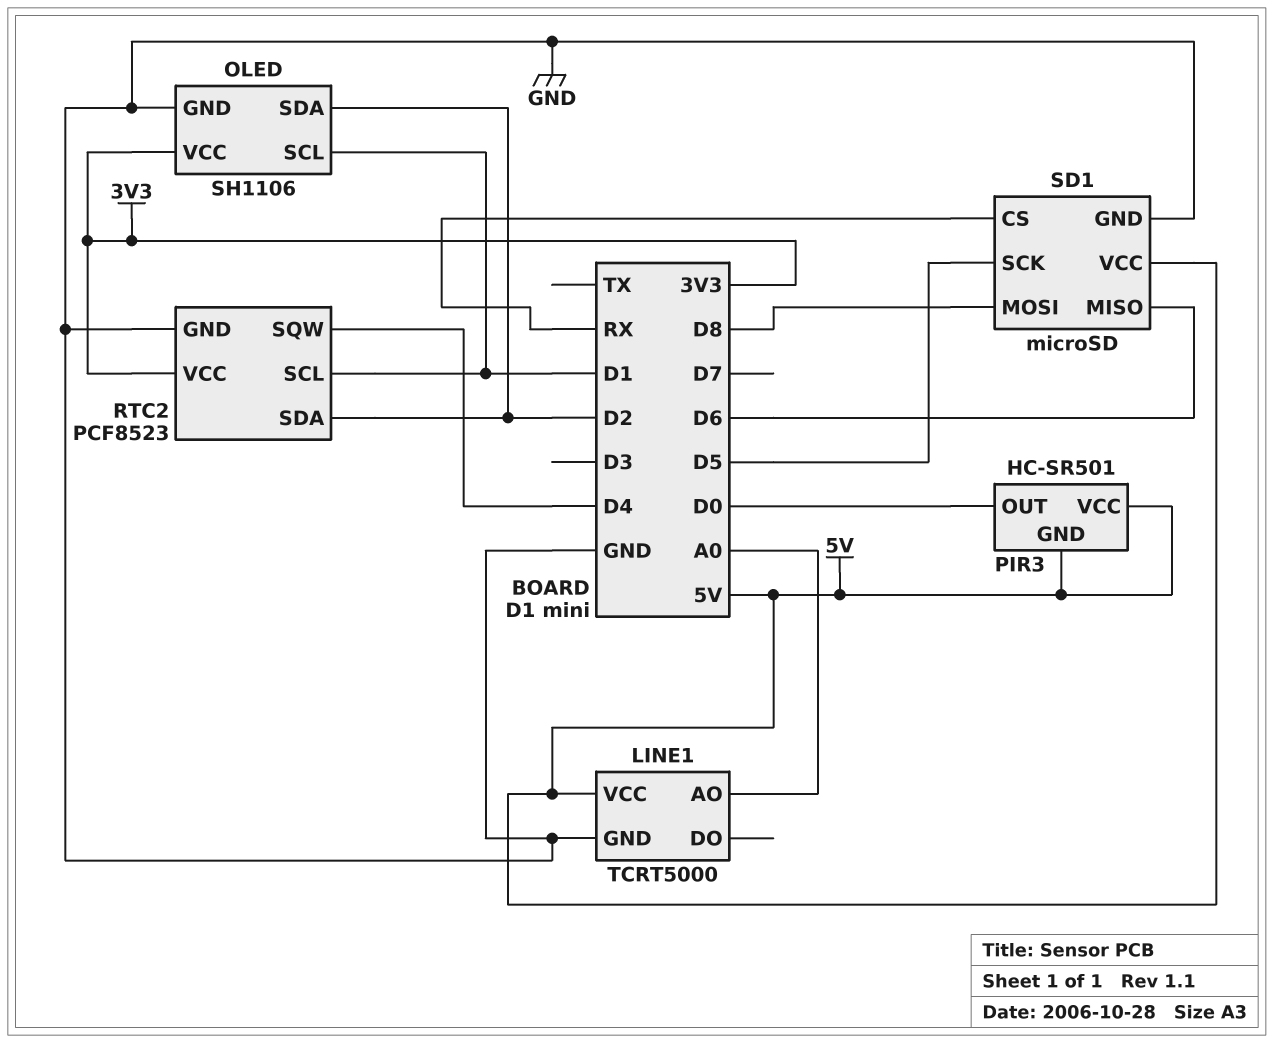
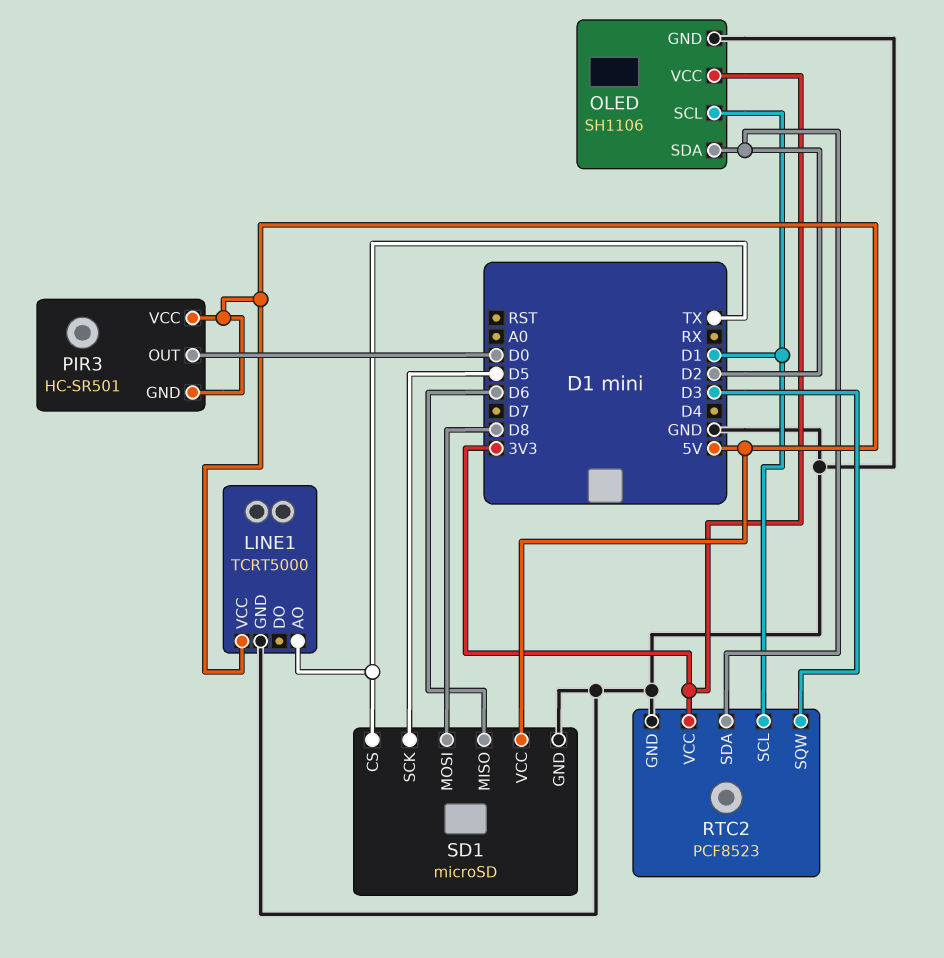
LINE1 pin AO: A0 -> TX
RTC2 pin SQW: D4 -> D3
SD1 pin CS: RX -> TX

